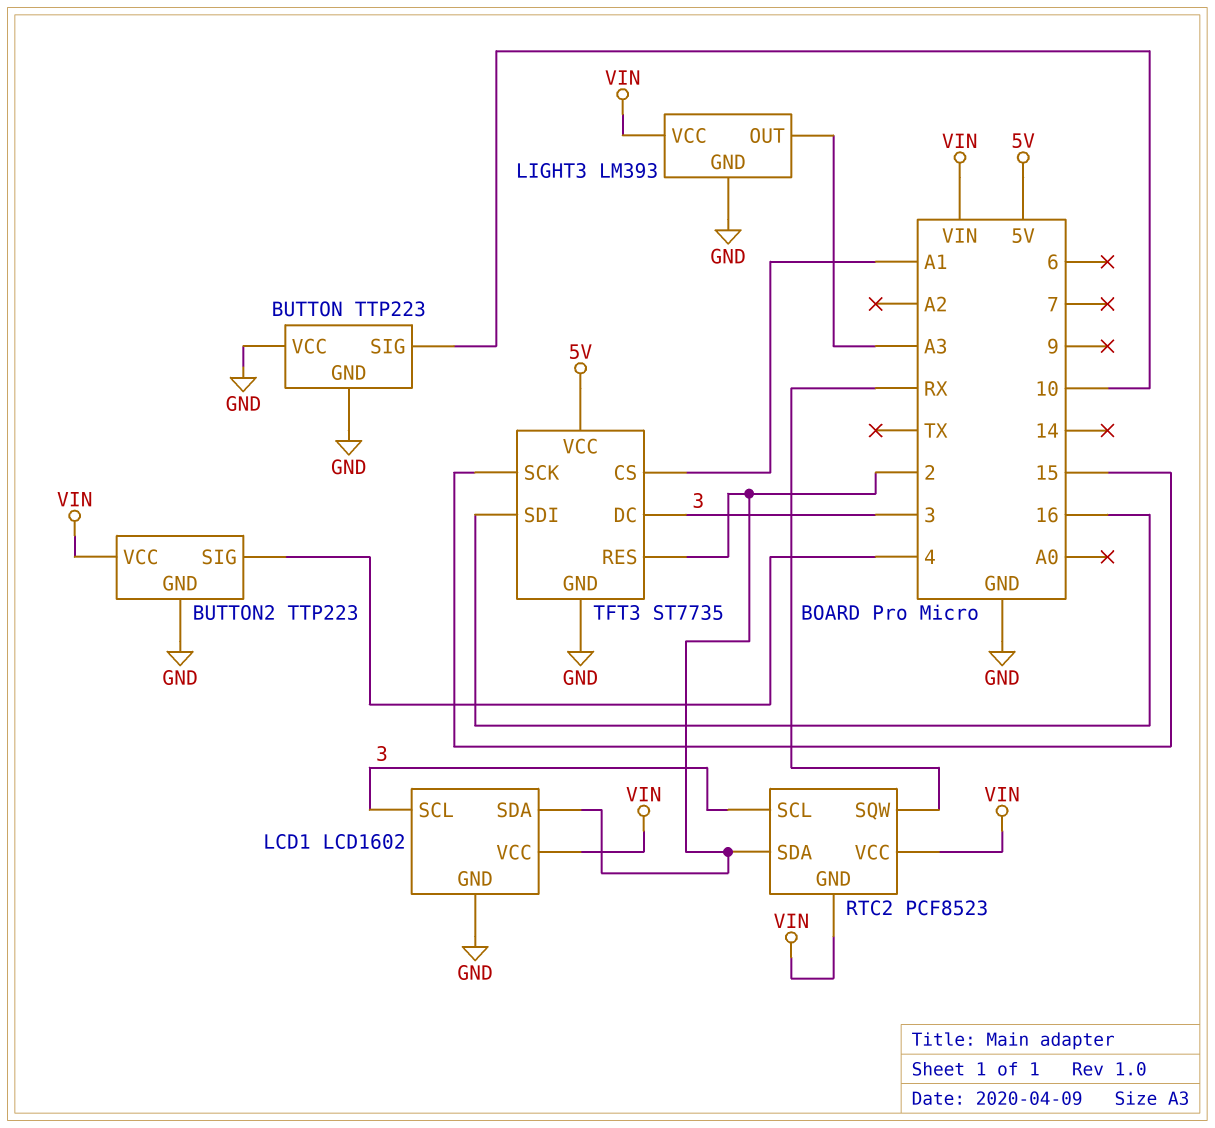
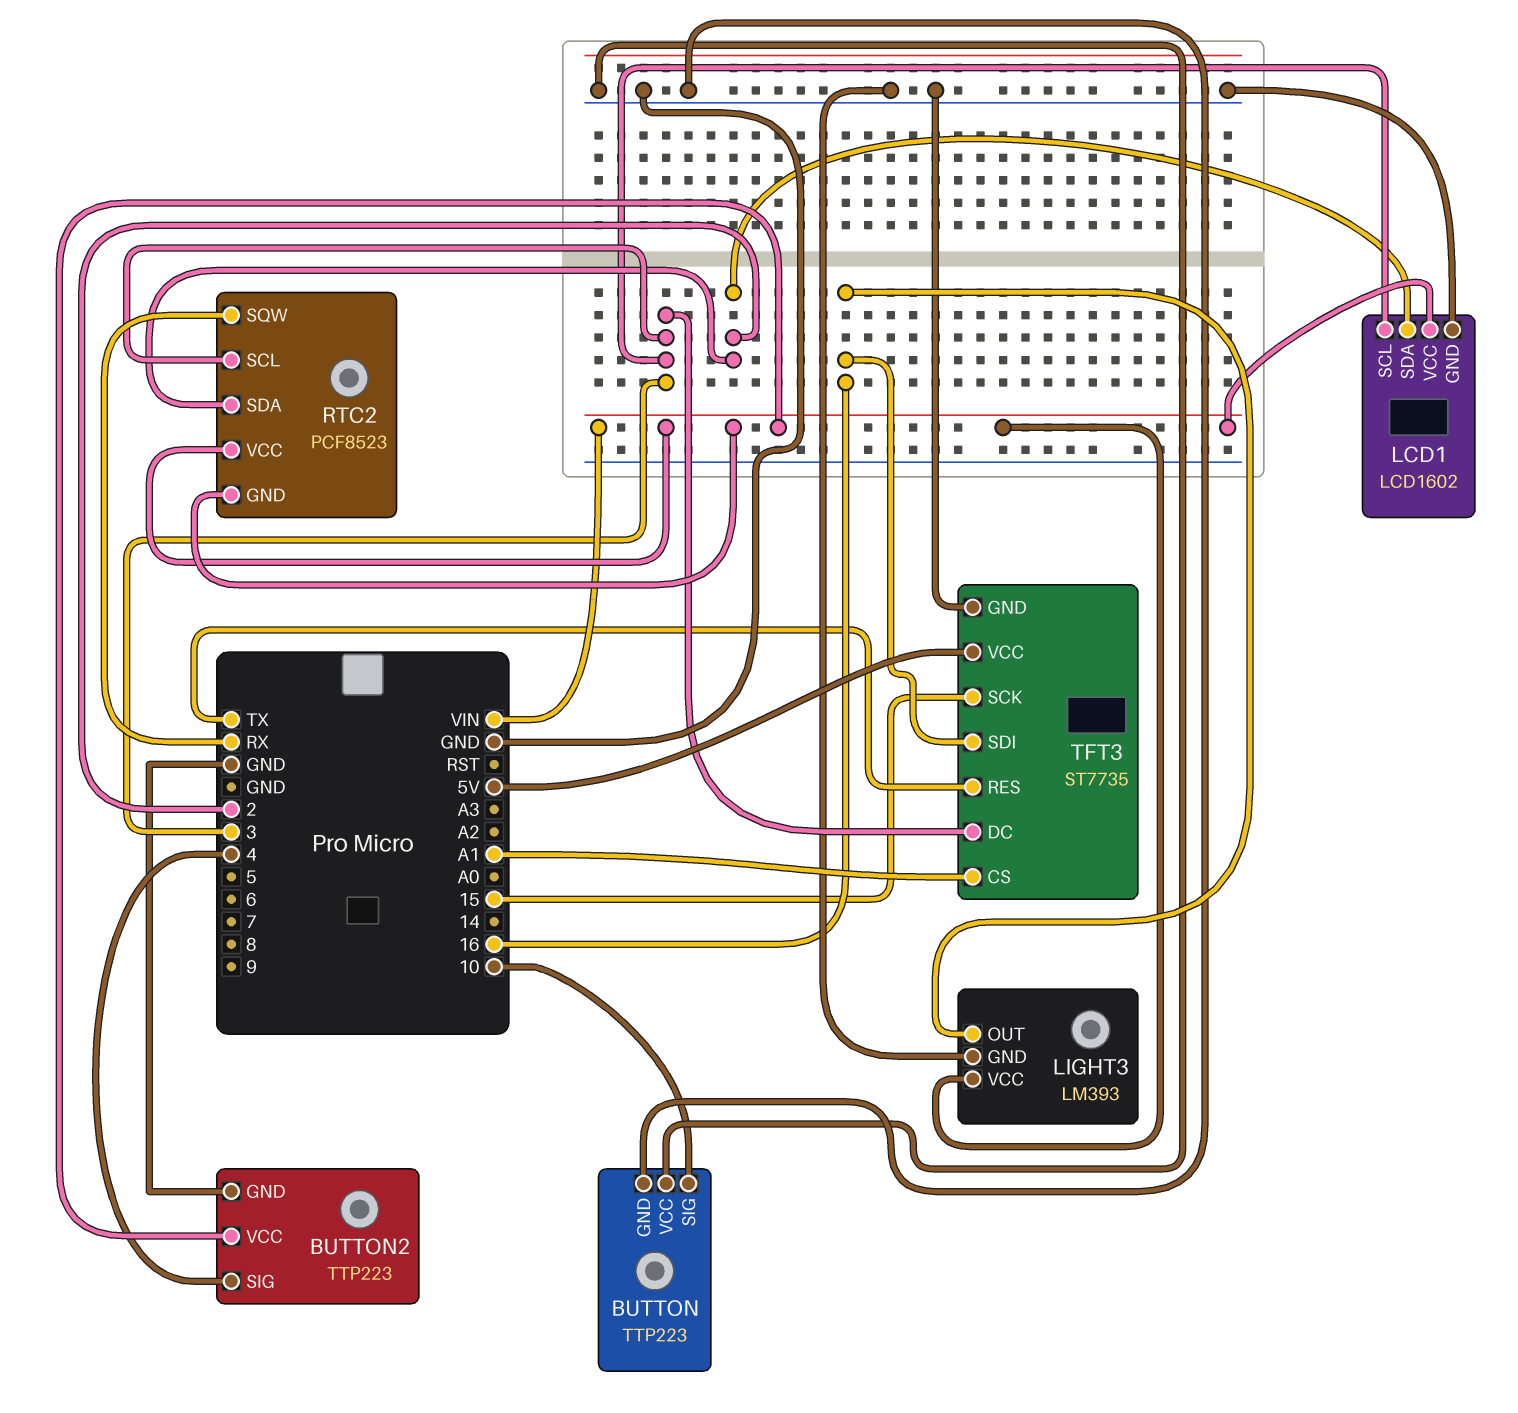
LIGHT3 pin OUT: A3 -> 16
TFT3 pin RES: 2 -> TX

